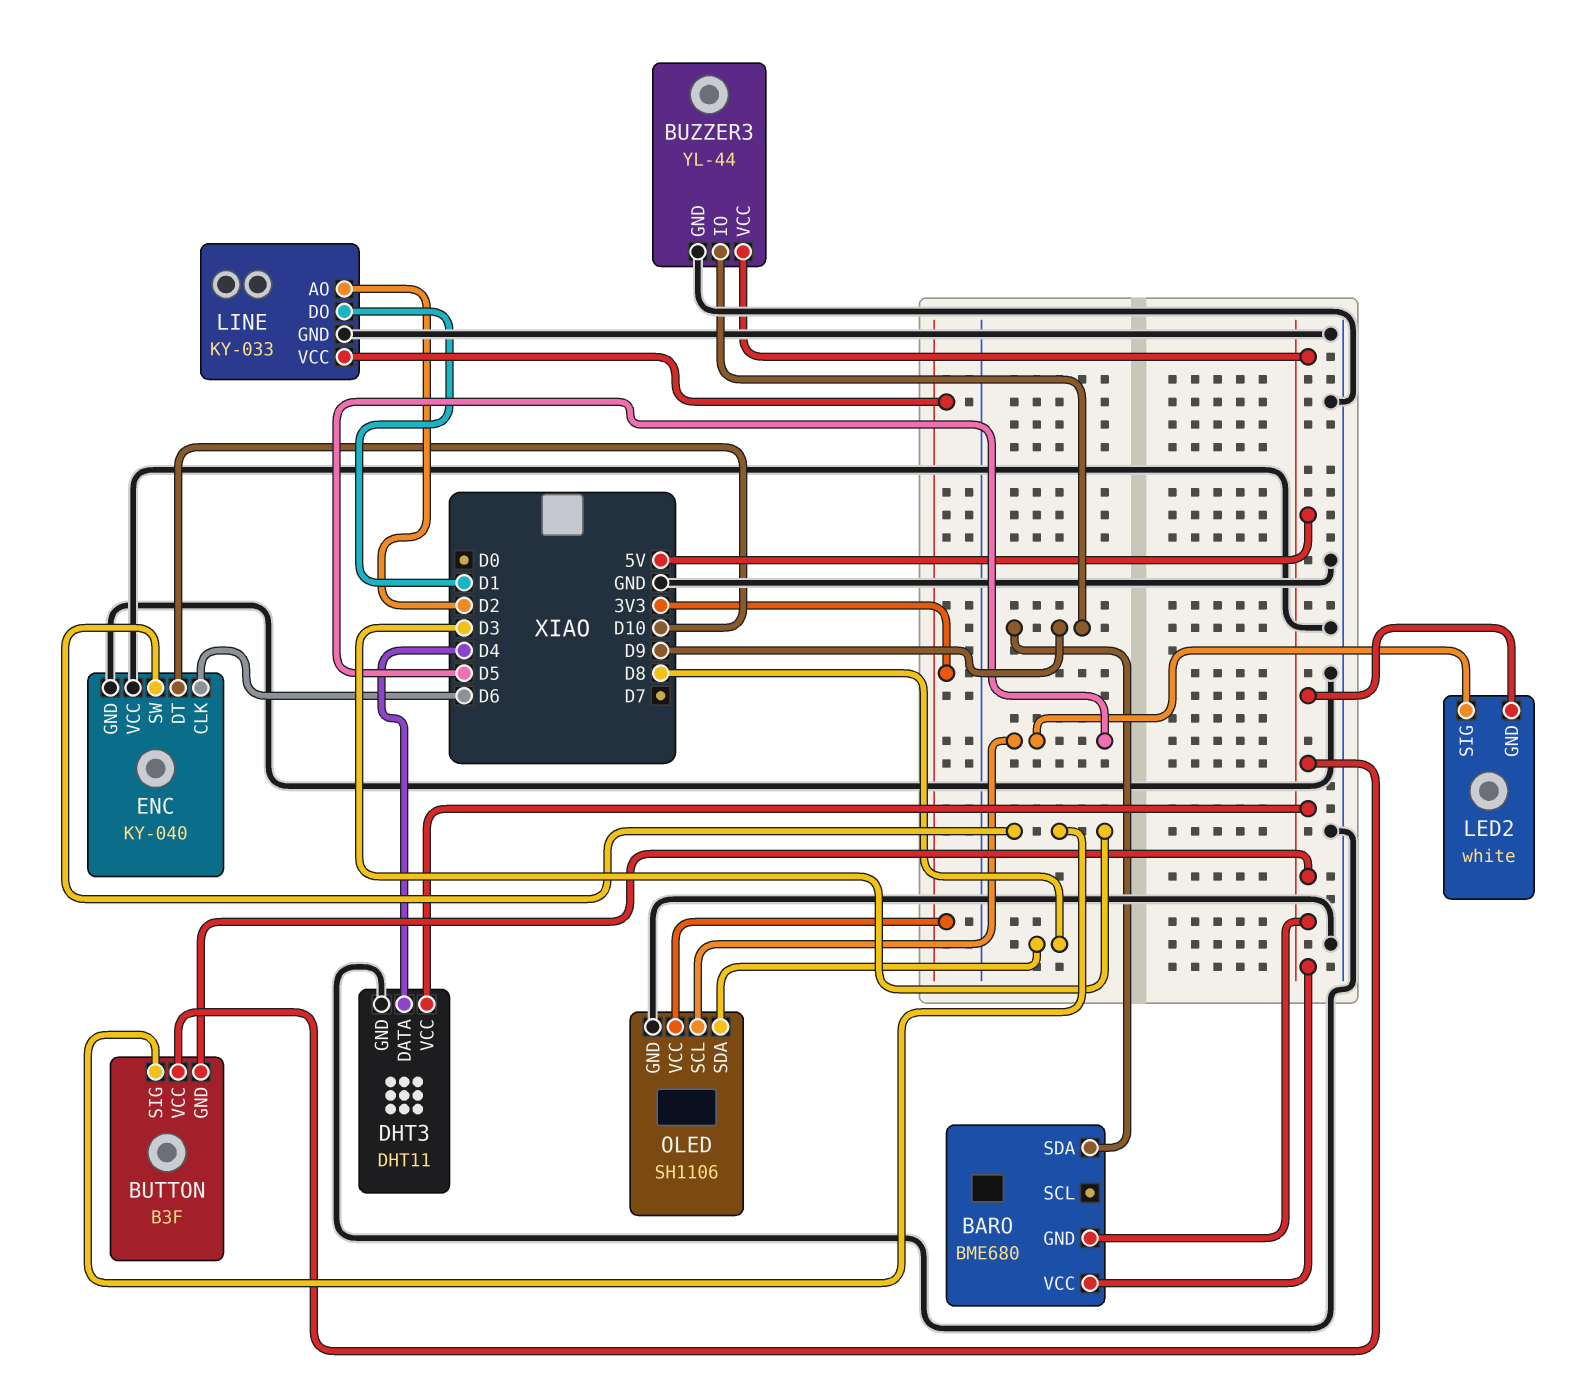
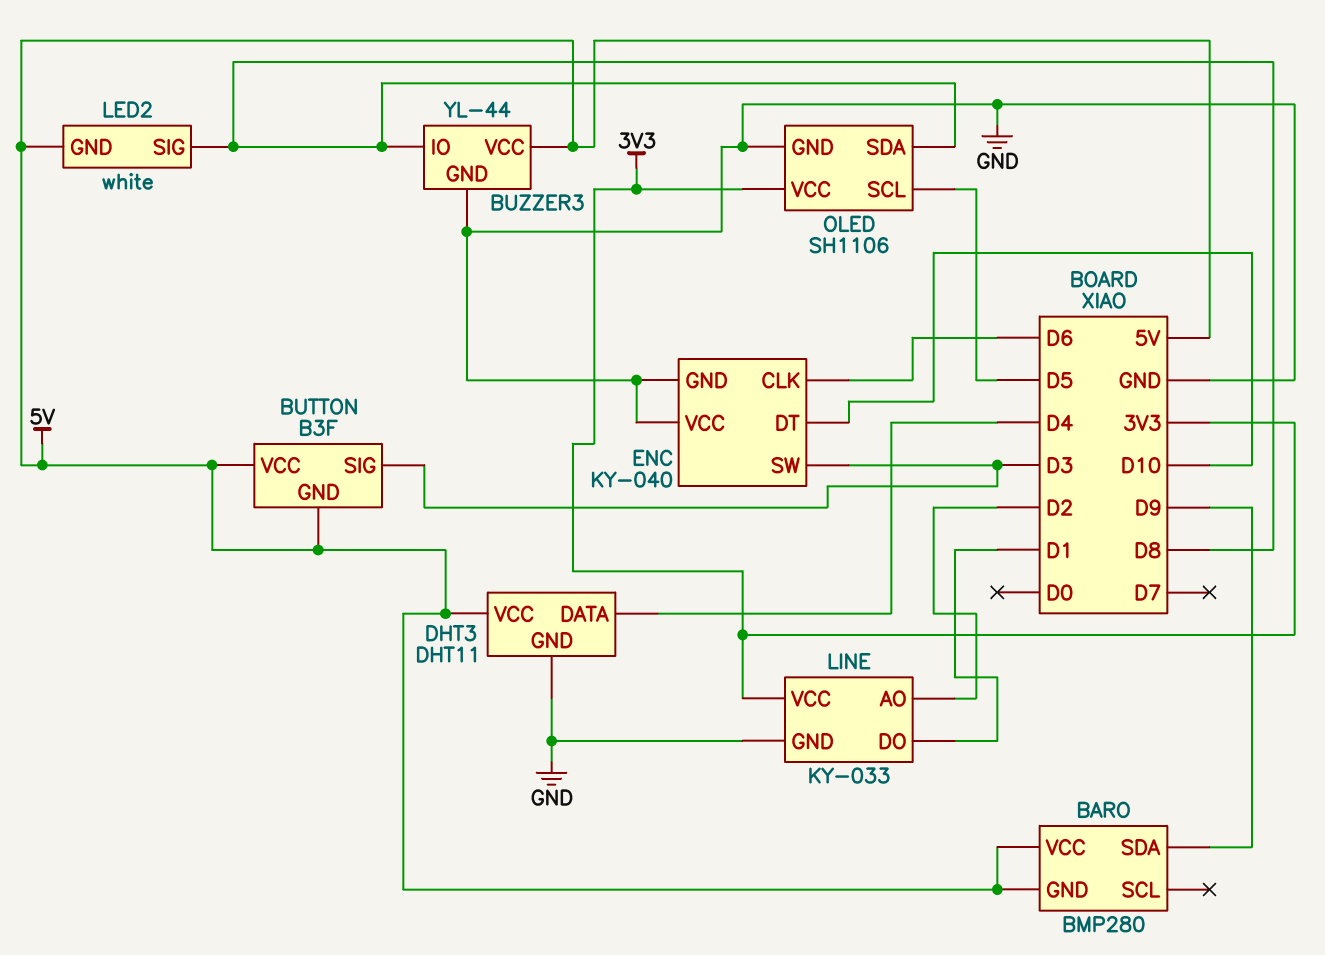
BARO: BME680 -> BMP280
BUZZER3 pin IO: D9 -> D8
LED2 pin SIG: D5 -> D8

